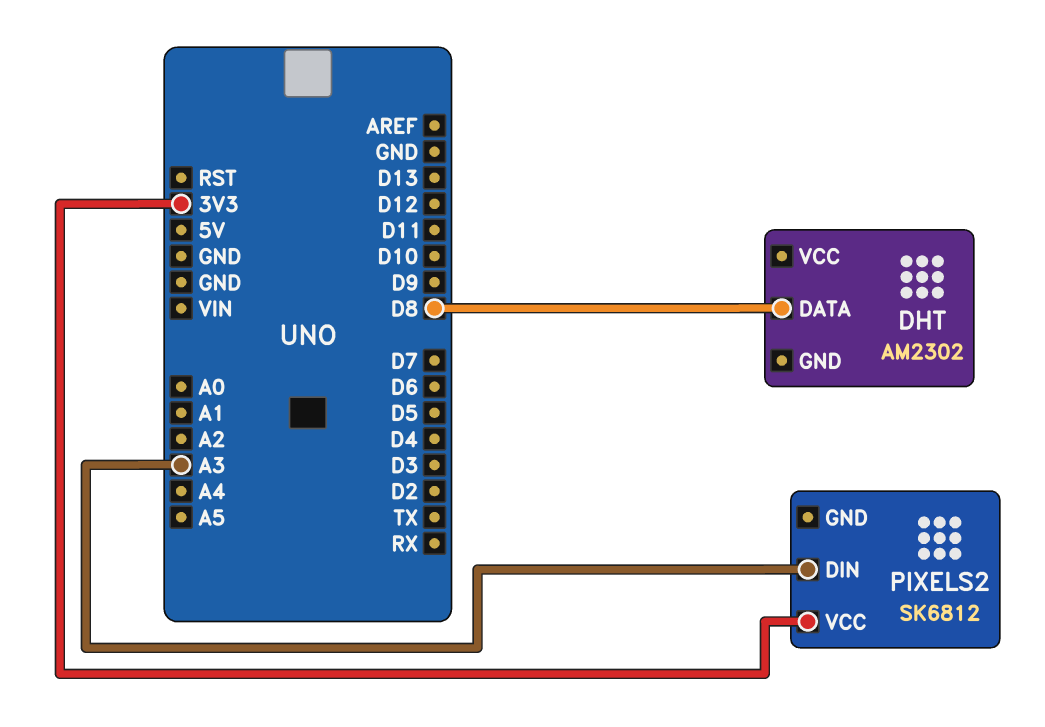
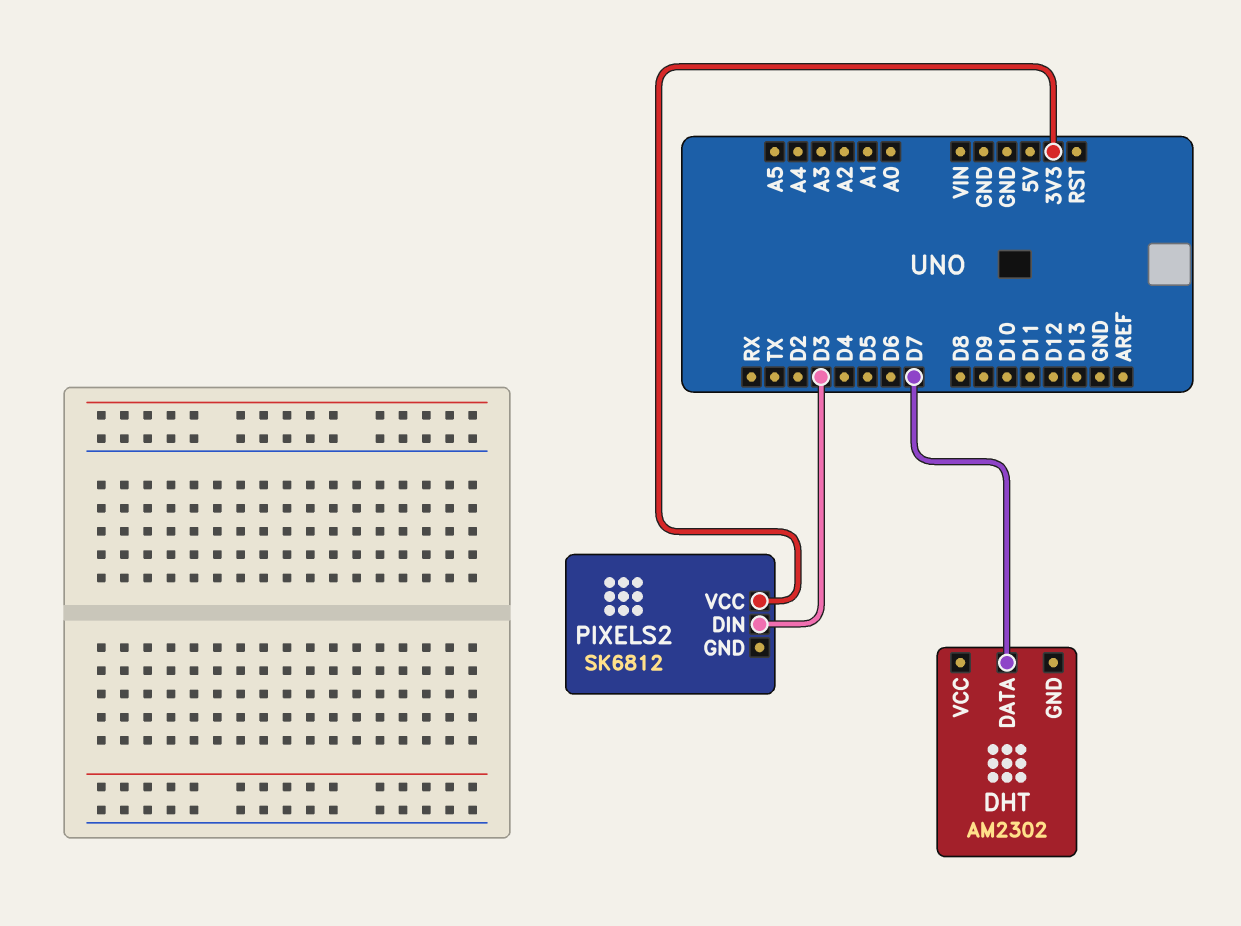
DHT pin DATA: D8 -> D7
PIXELS2 pin DIN: A3 -> D3

